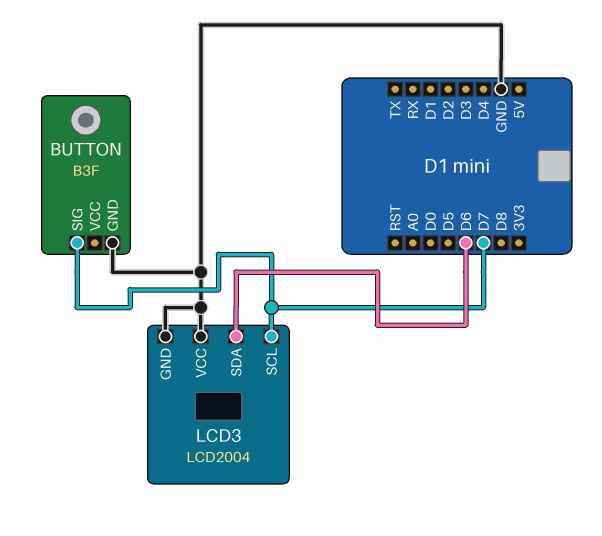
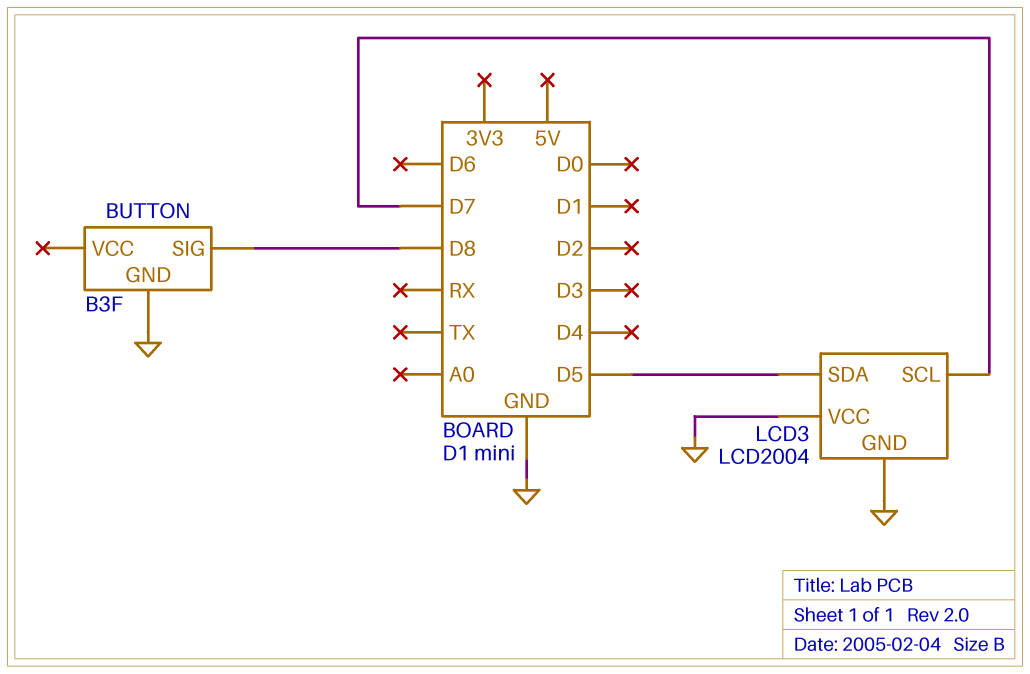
BUTTON pin SIG: D7 -> D8
LCD3 pin SDA: D6 -> D5

